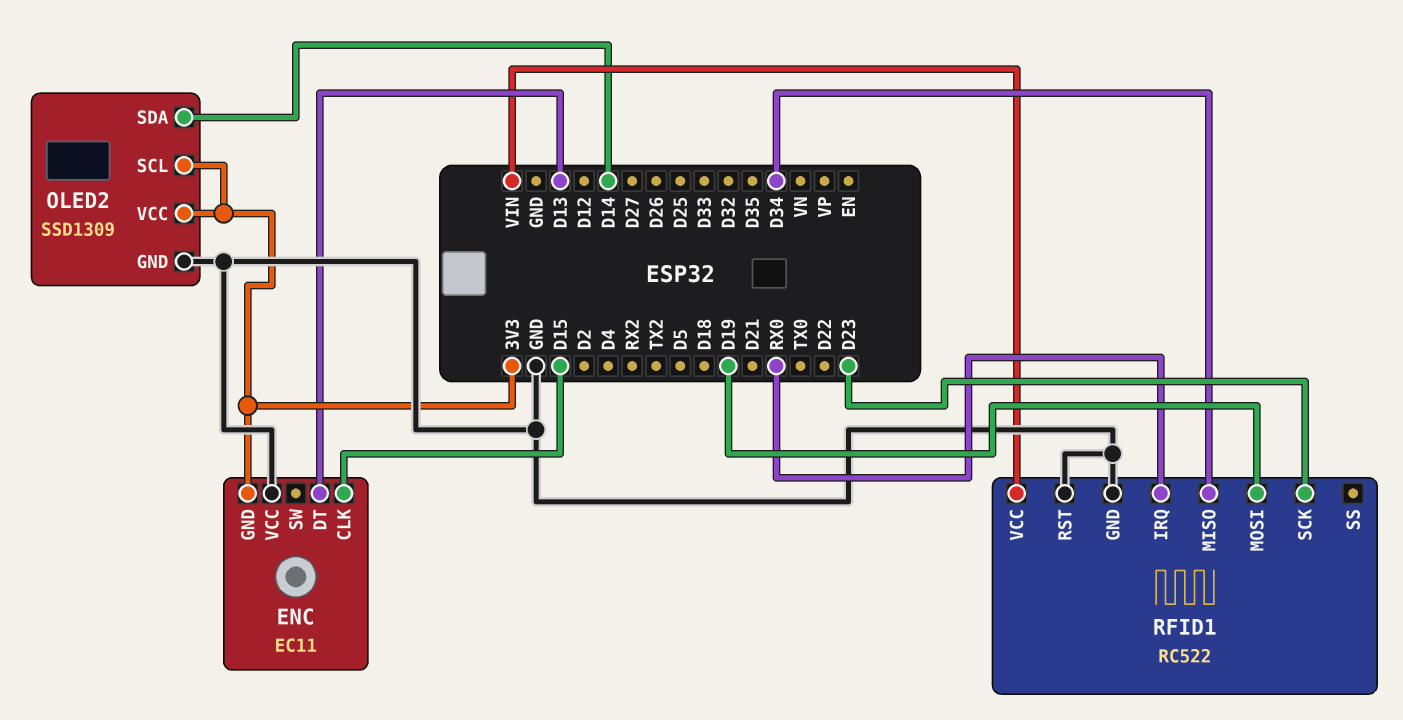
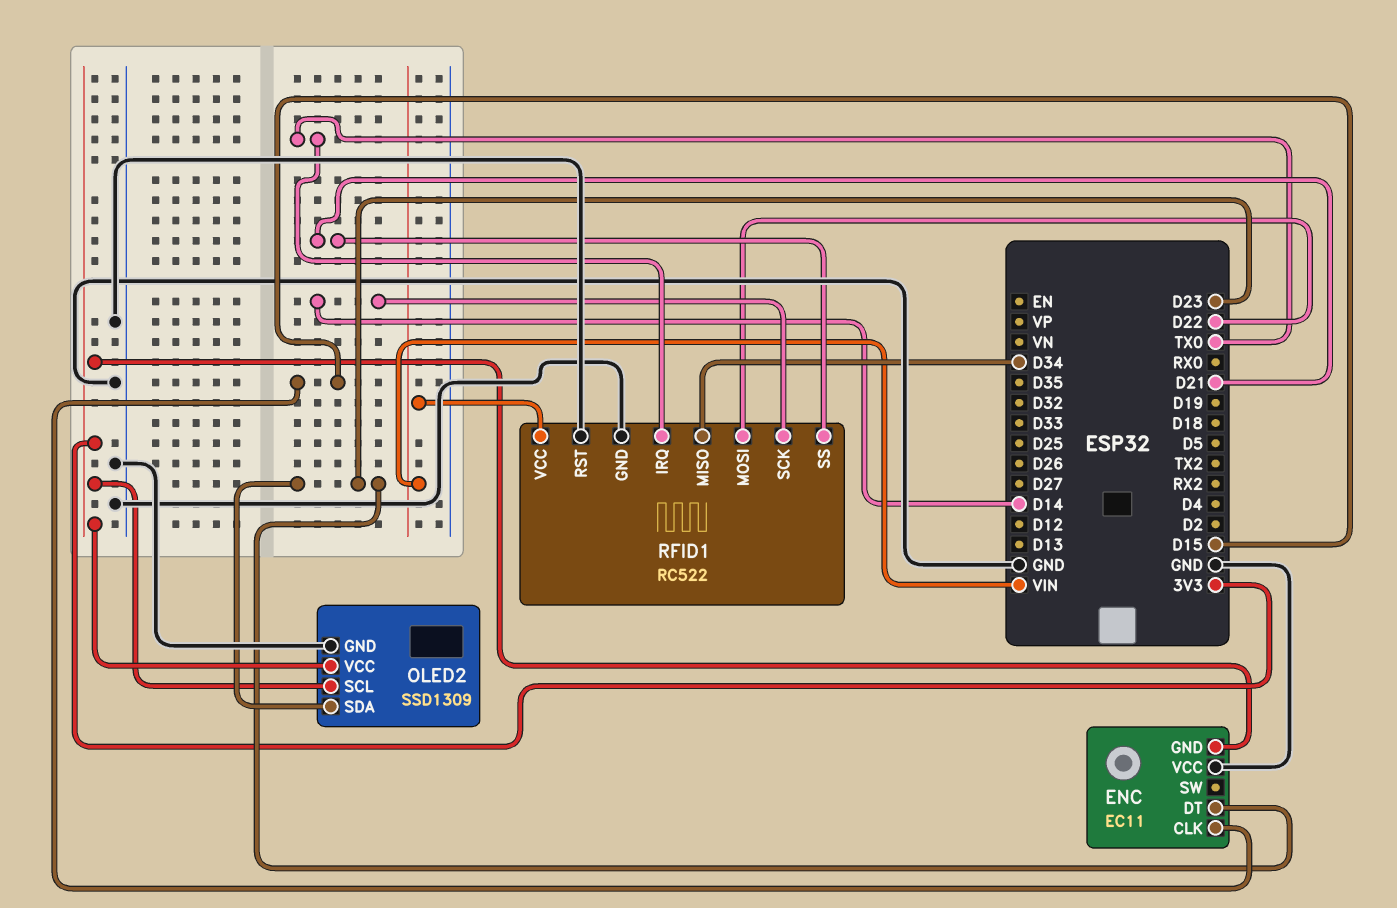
ENC pin DT: D13 -> D23
OLED2 pin SDA: D14 -> D23
RFID1 pin IRQ: RX0 -> TX0
RFID1 pin MOSI: D19 -> D22
RFID1 pin SCK: D23 -> D14
RFID1 pin SS: none -> D21

